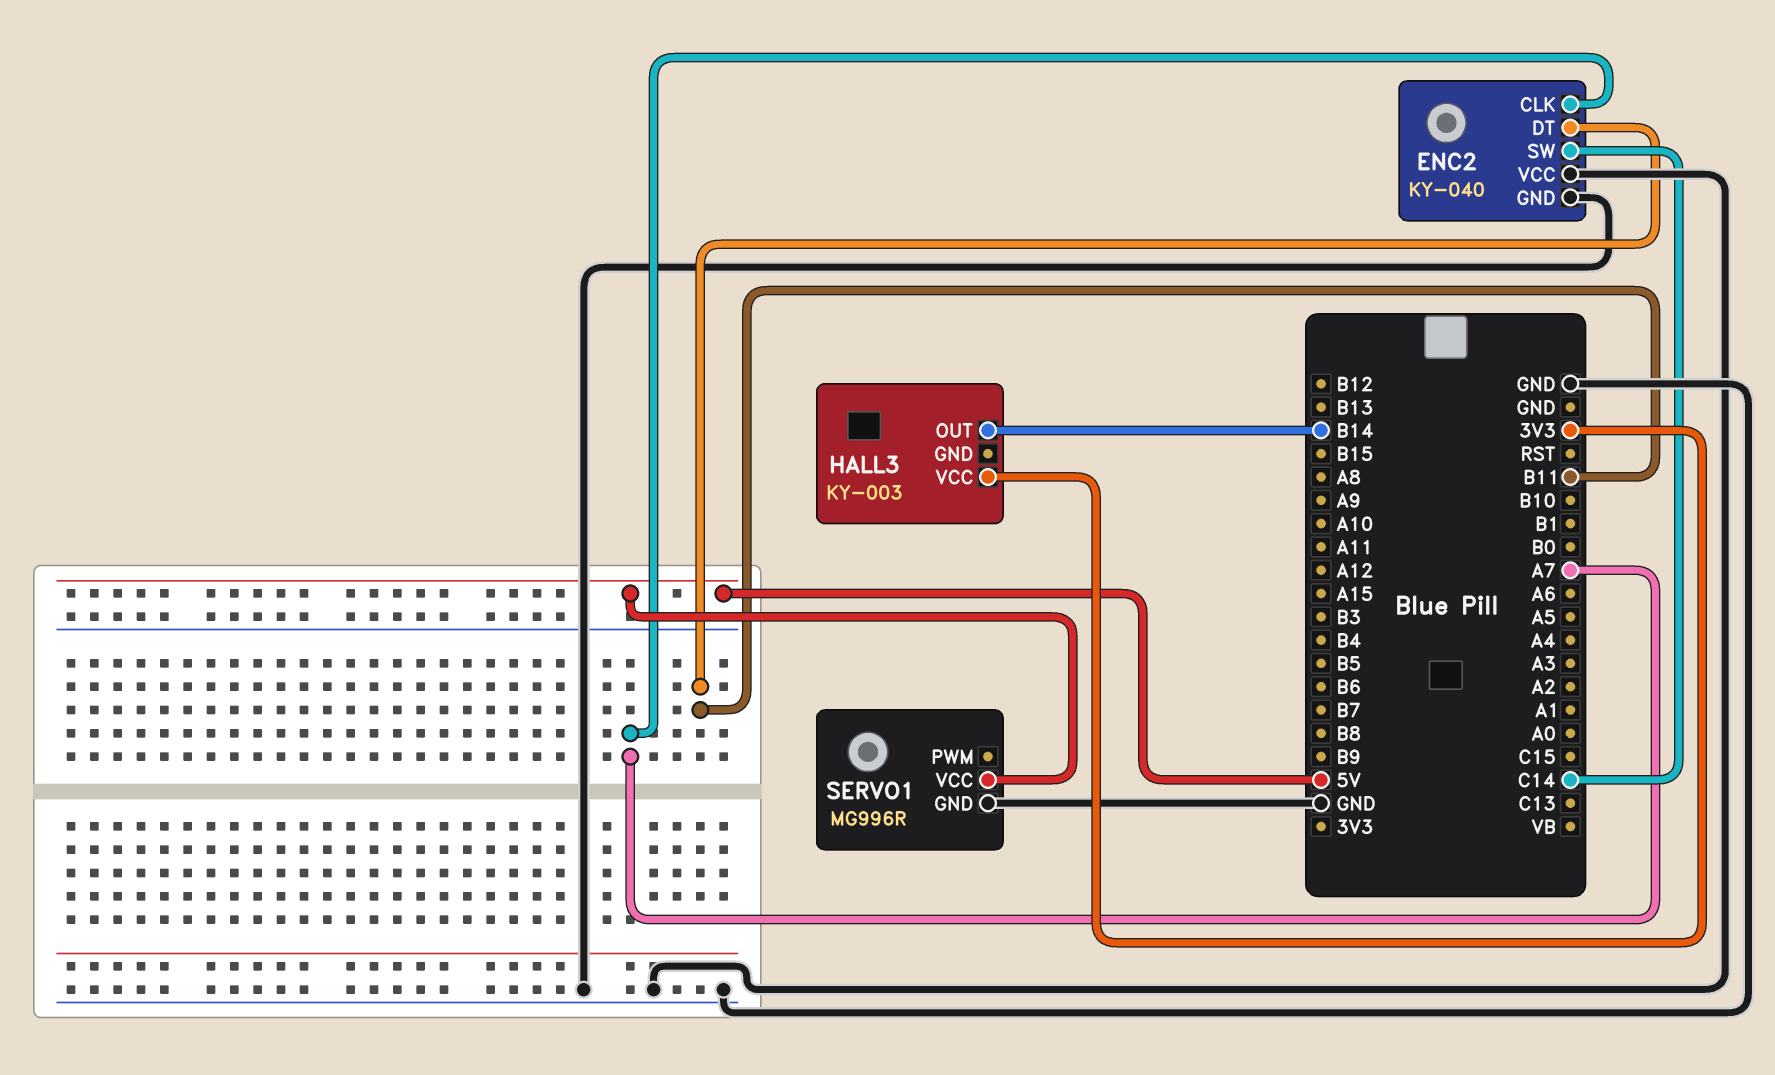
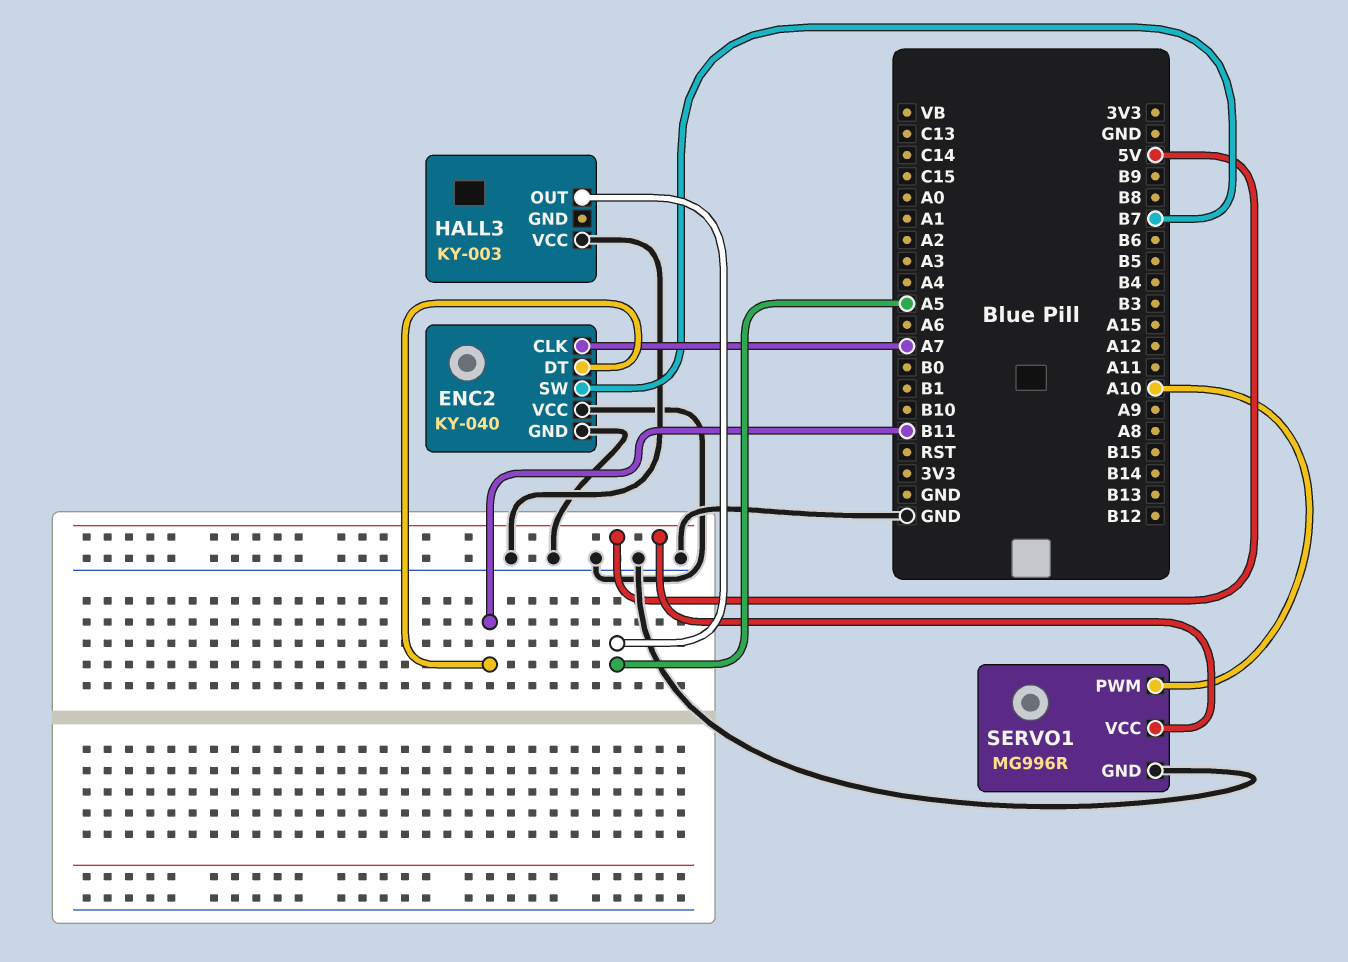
ENC2 pin SW: C14 -> B7
HALL3 pin OUT: B14 -> A5
HALL3 pin VCC: 3V3 -> GND
SERVO1 pin PWM: none -> A10

